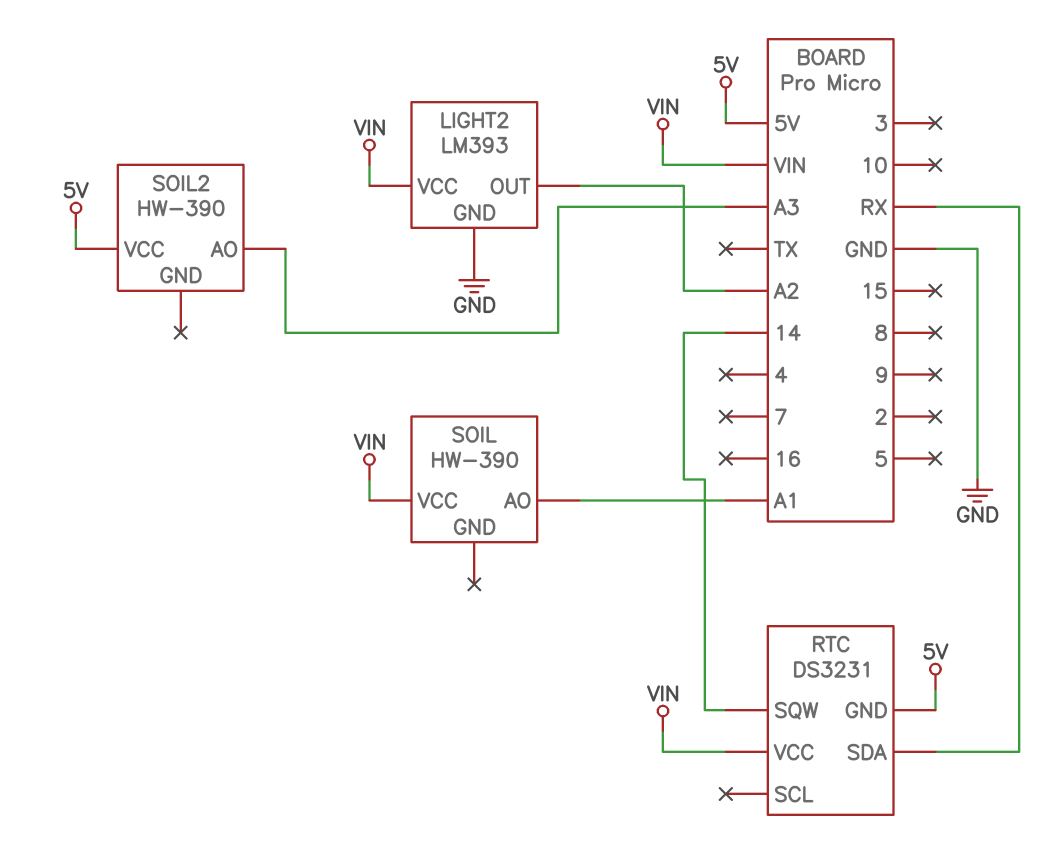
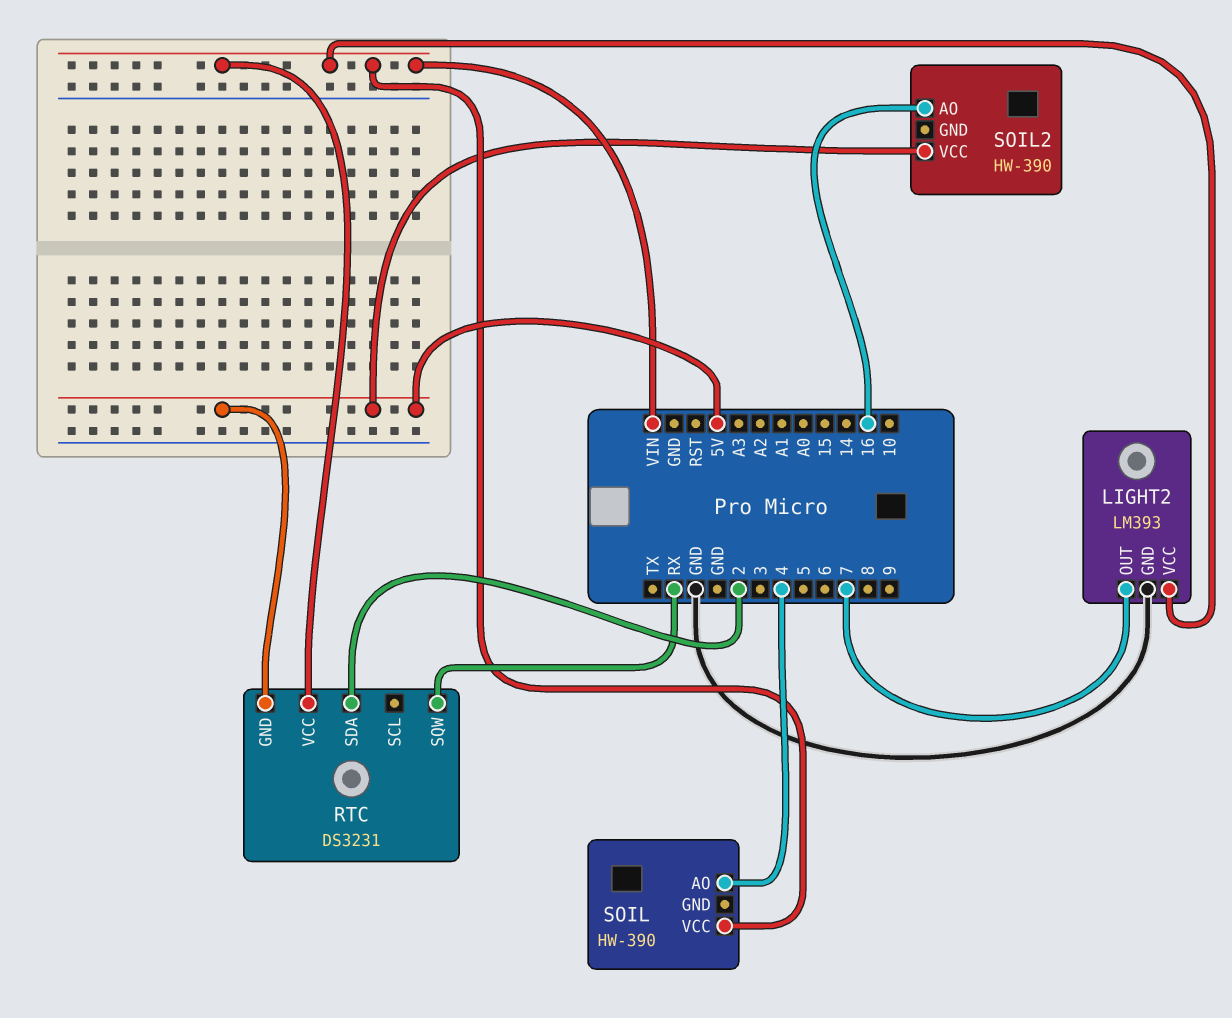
LIGHT2 pin OUT: A2 -> 7
RTC pin SDA: RX -> 2
RTC pin SQW: 14 -> RX
SOIL pin AO: A1 -> 4
SOIL2 pin AO: A3 -> 16

